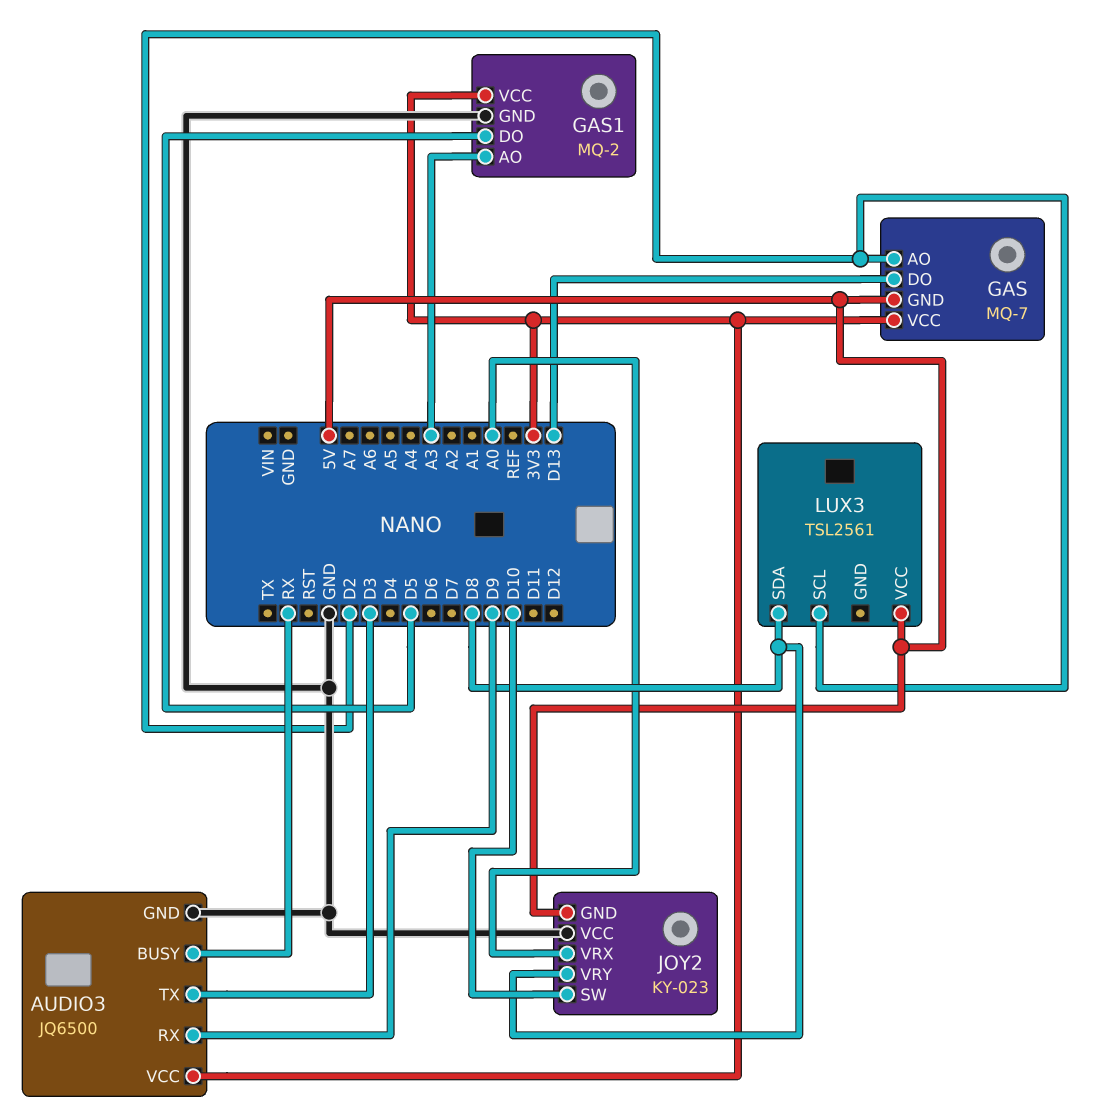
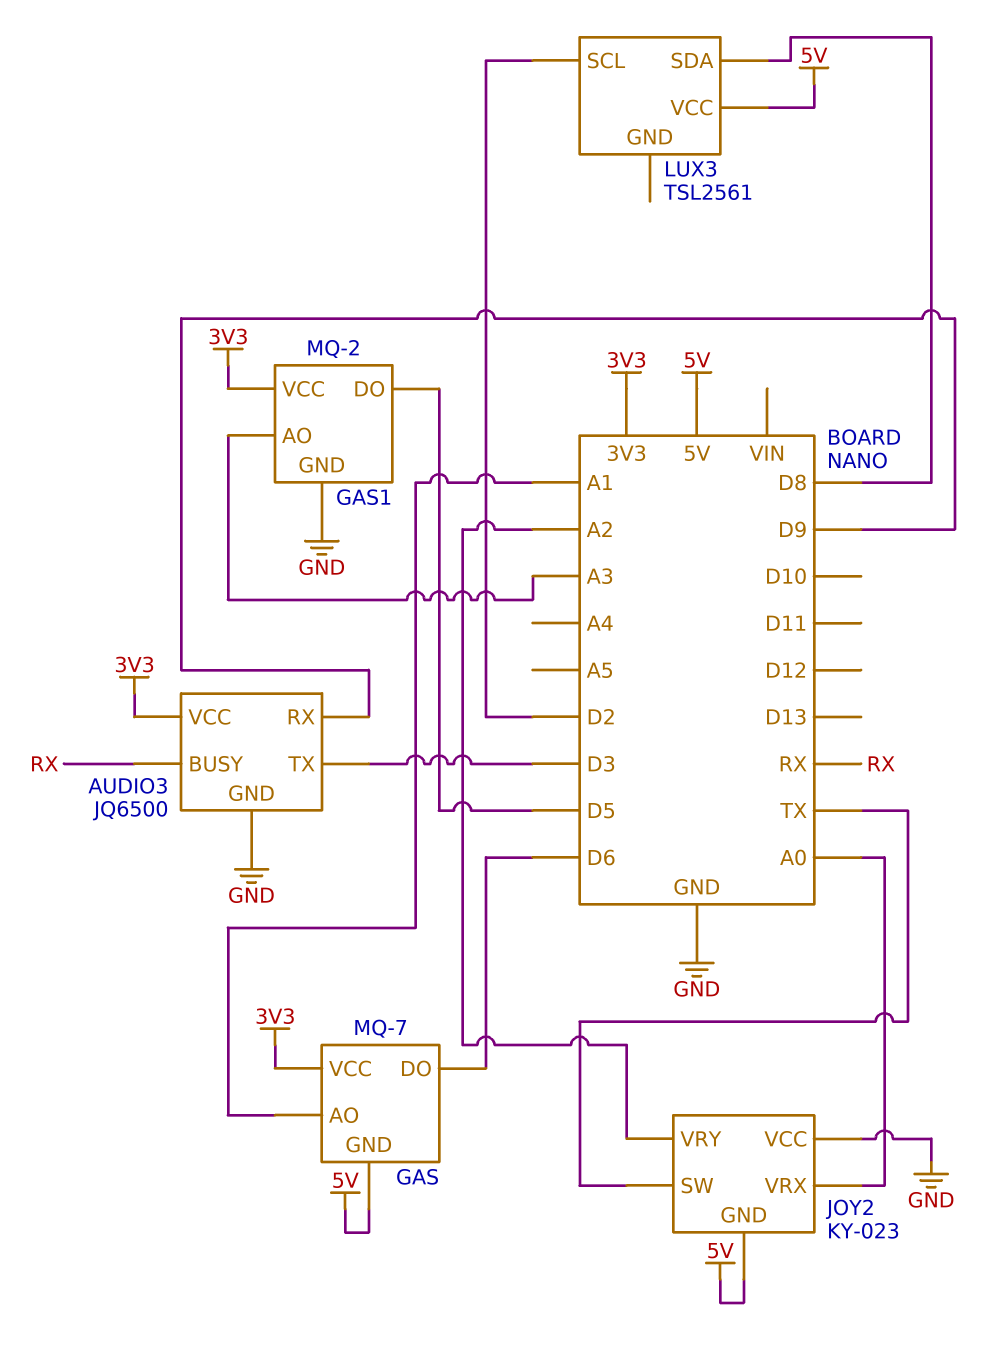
GAS pin AO: D2 -> A1
GAS pin DO: D13 -> D6
JOY2 pin SW: D10 -> TX
JOY2 pin VRY: D8 -> A2

